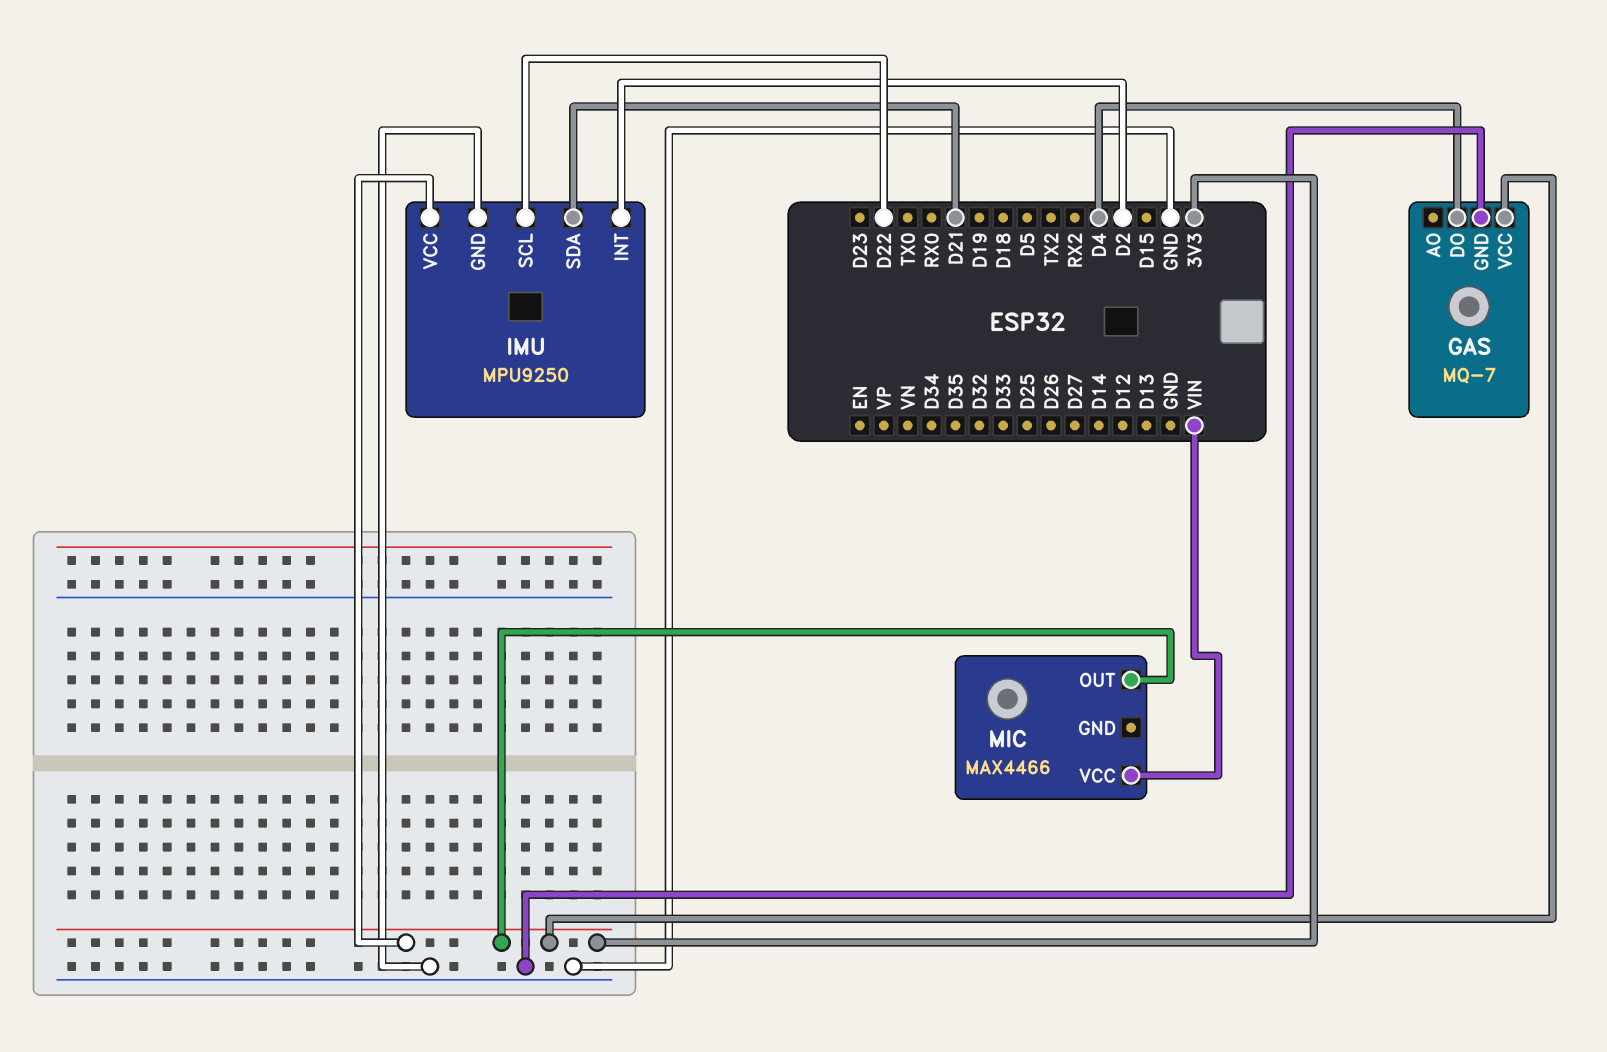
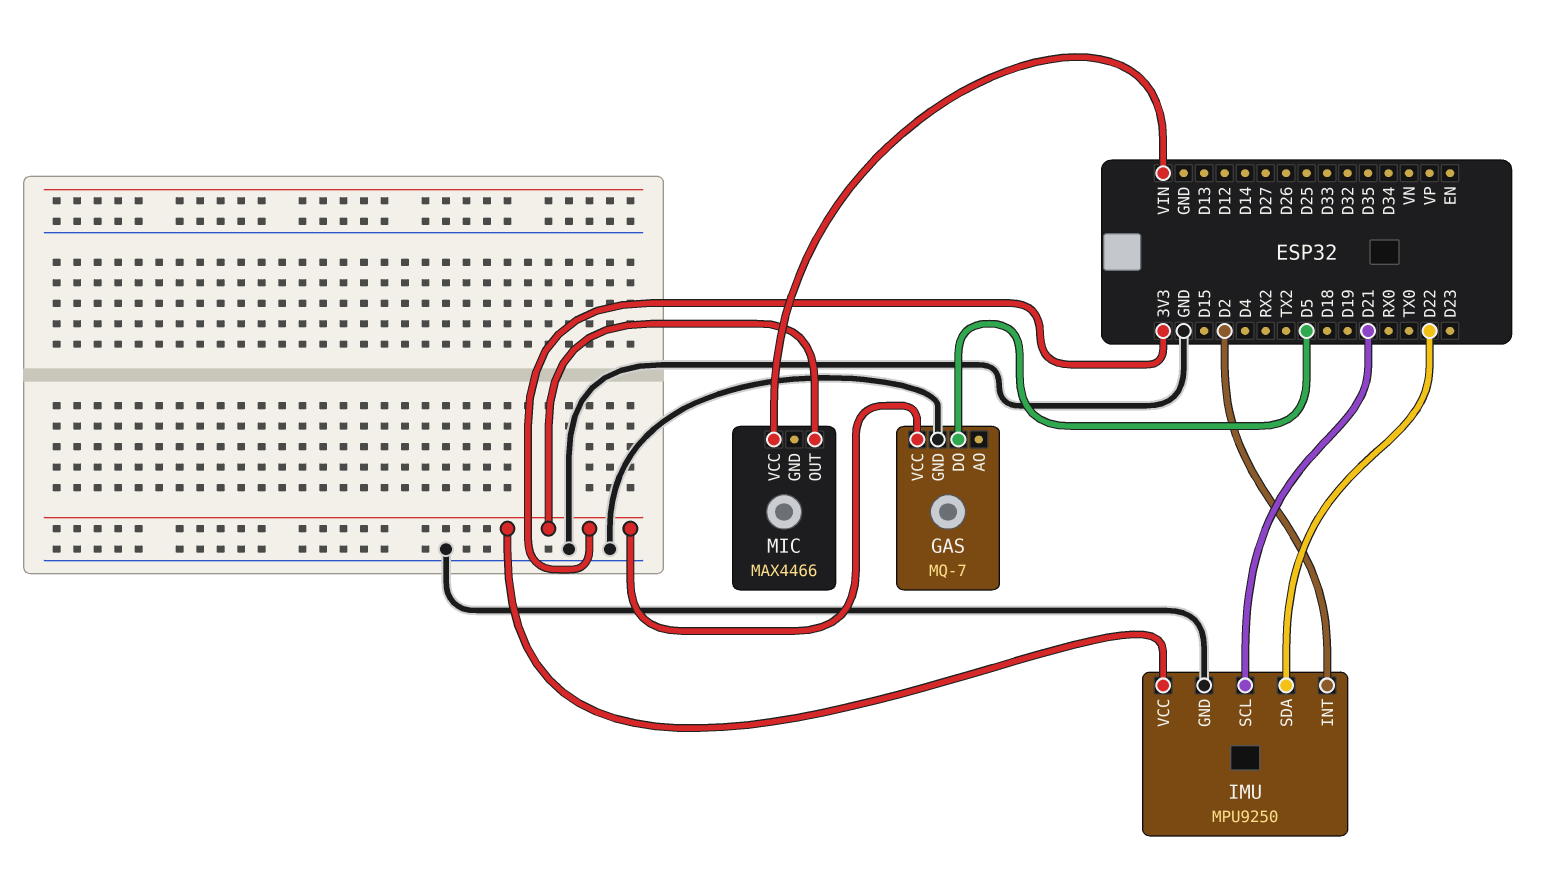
GAS pin DO: D4 -> D5
IMU pin SCL: D22 -> D21
IMU pin SDA: D21 -> D22

